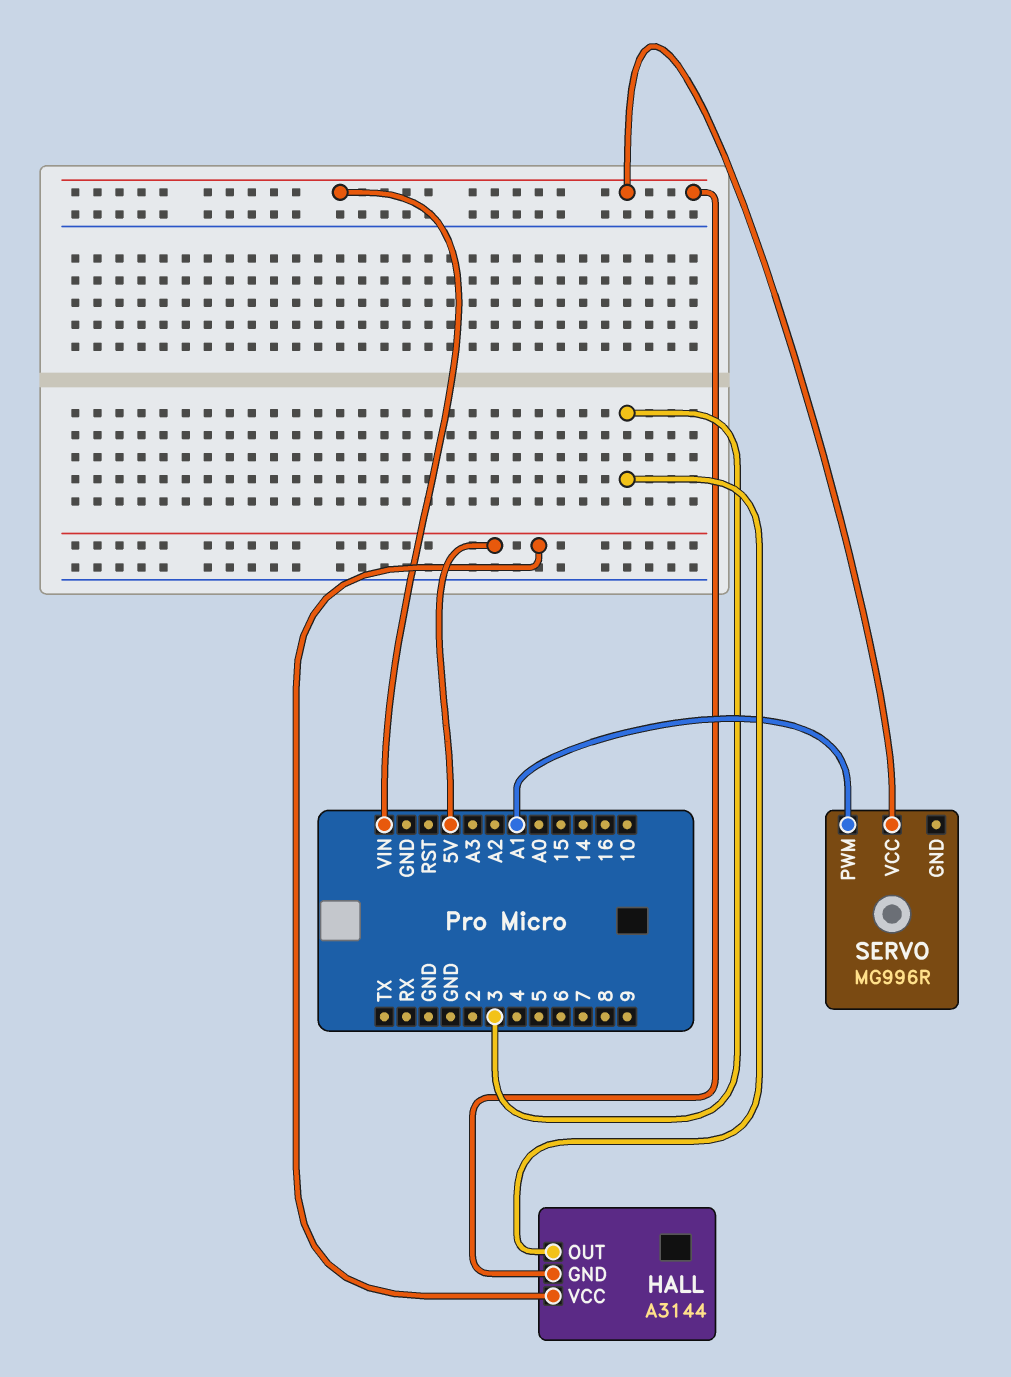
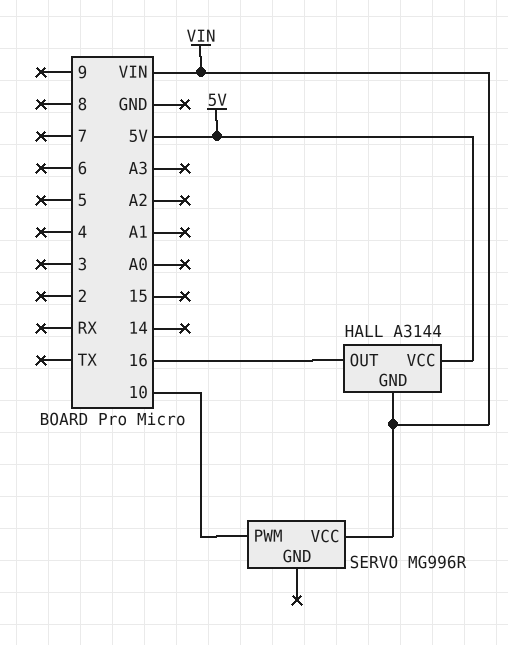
HALL pin OUT: 3 -> 16
SERVO pin PWM: A1 -> 10

